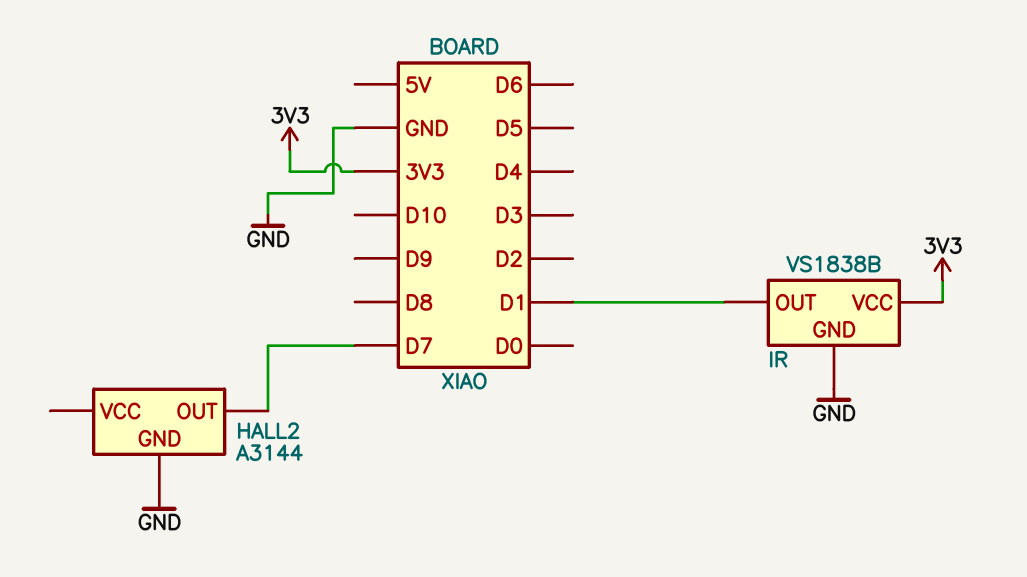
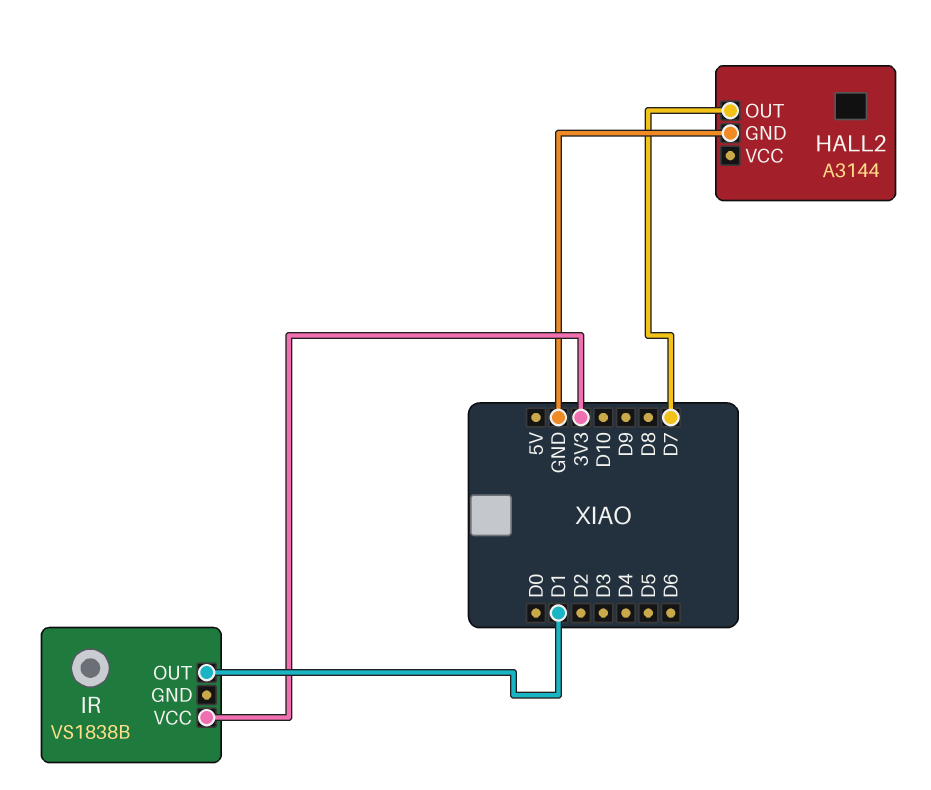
IR pin GND: GND -> none

